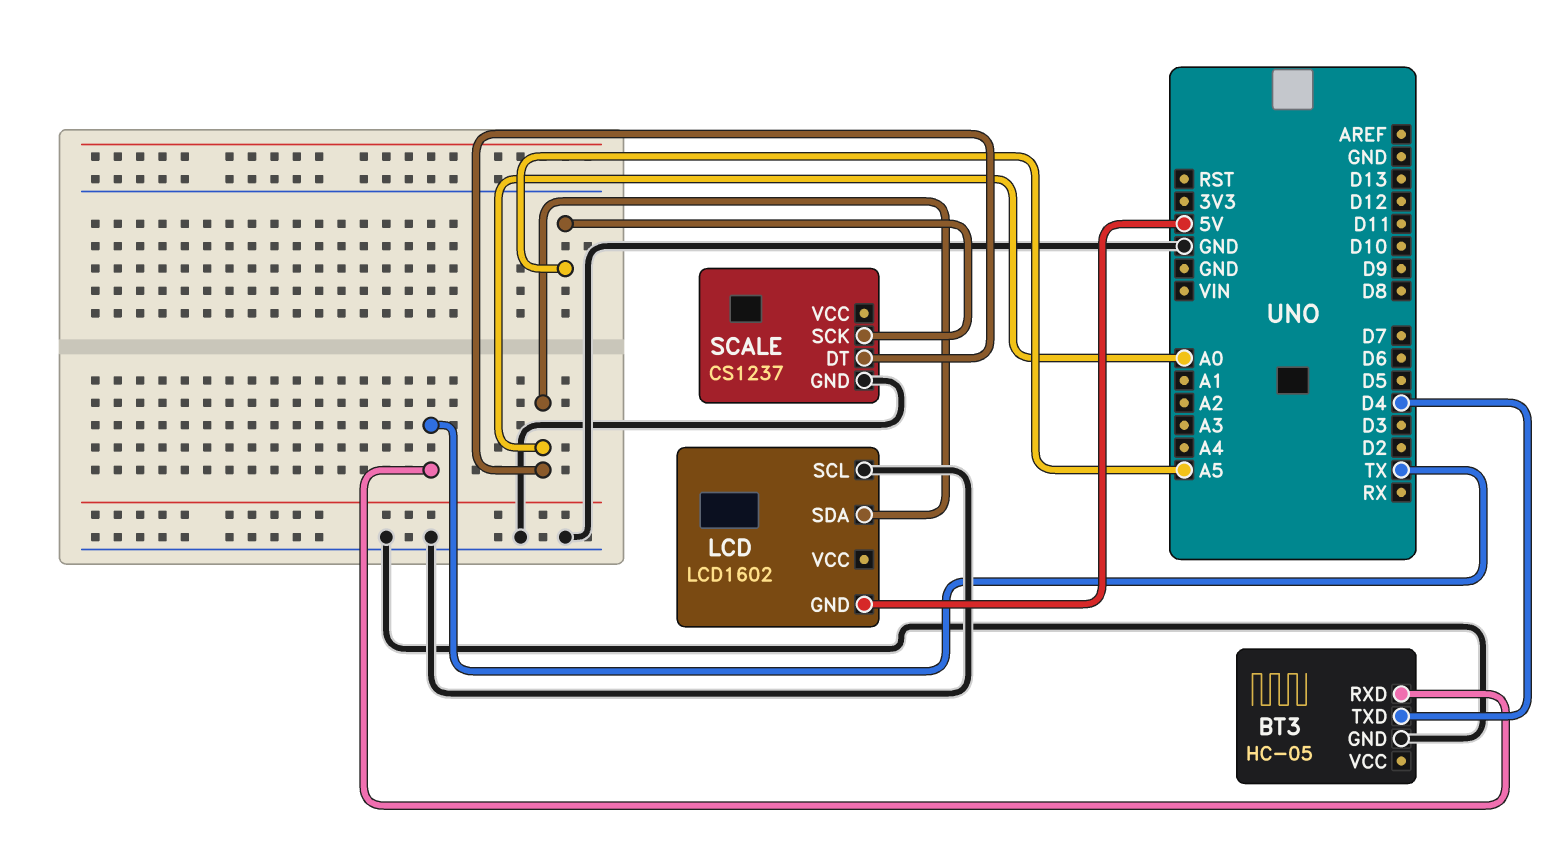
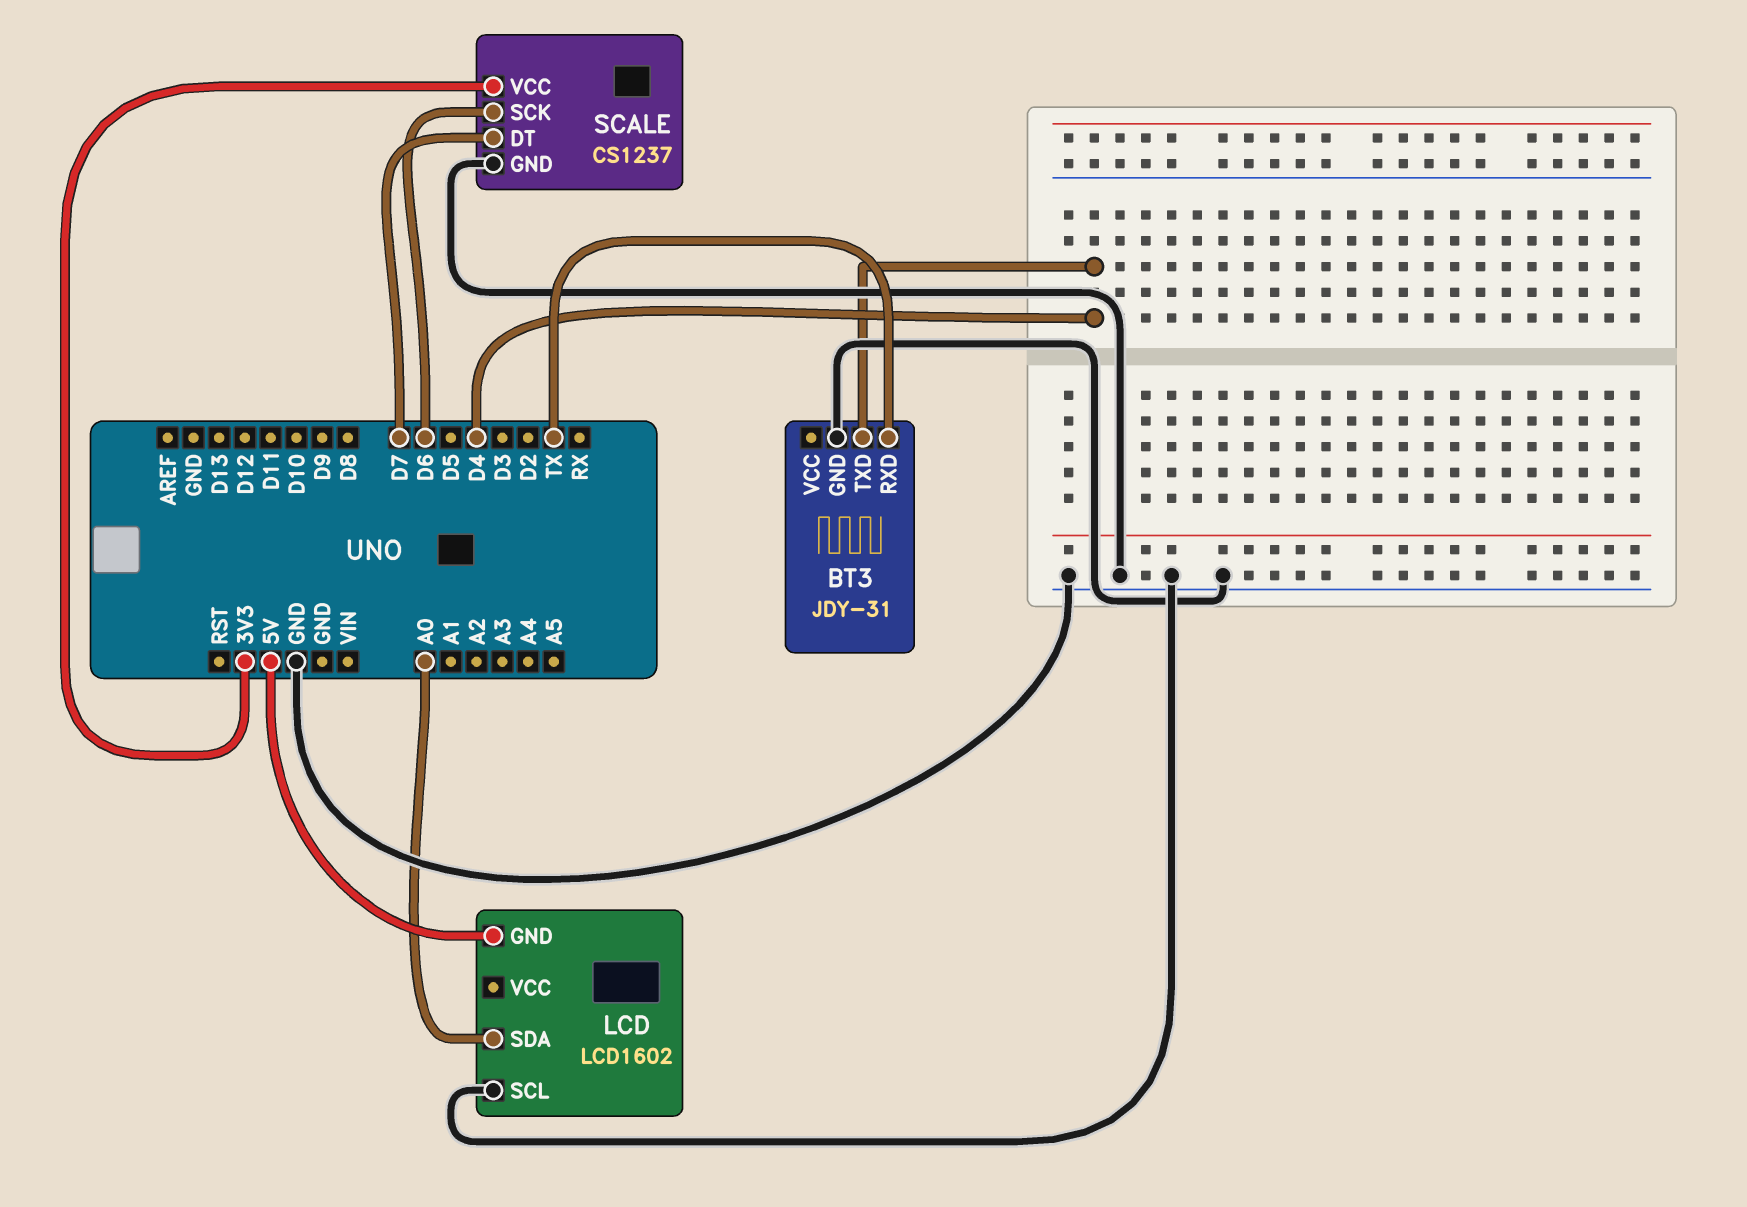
BT3: HC-05 -> JDY-31
SCALE pin DT: A0 -> D7
SCALE pin SCK: A5 -> D6
SCALE pin VCC: none -> 3V3

